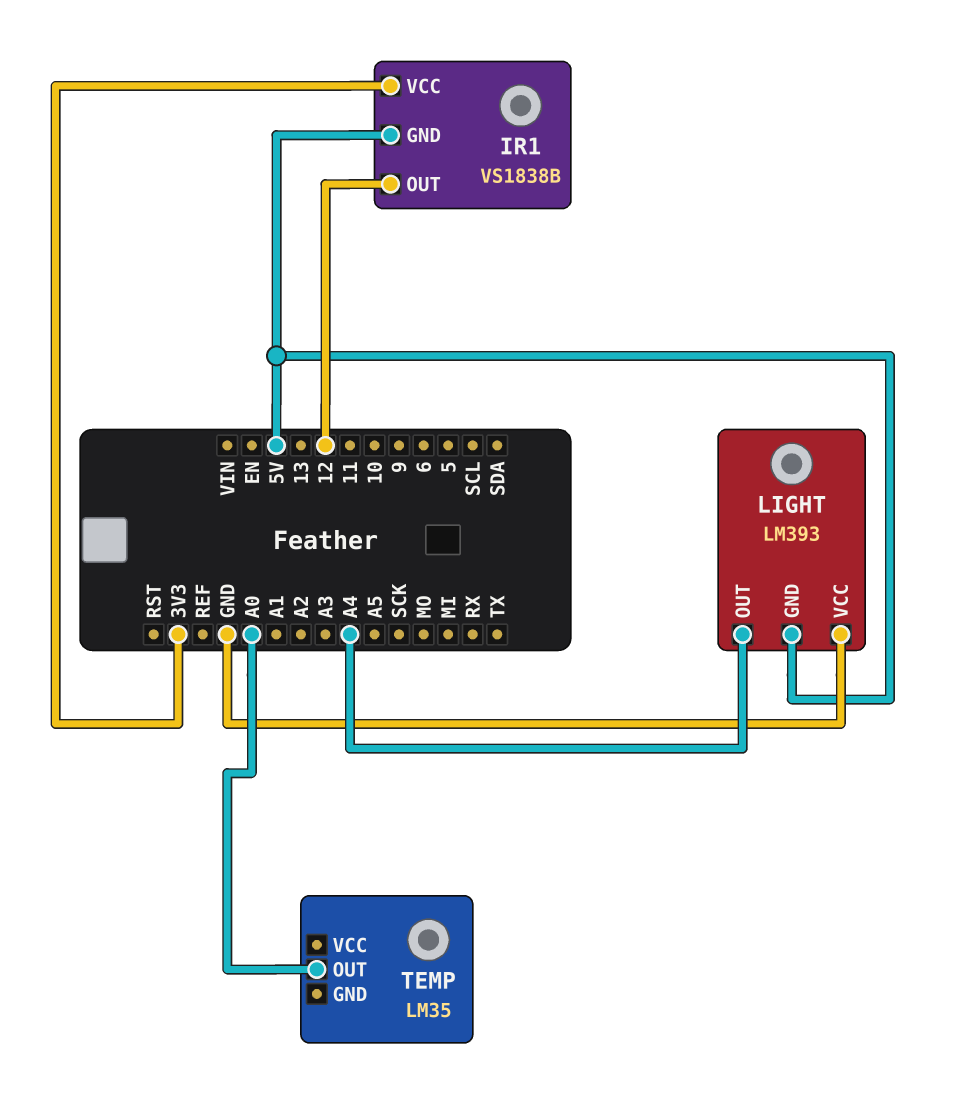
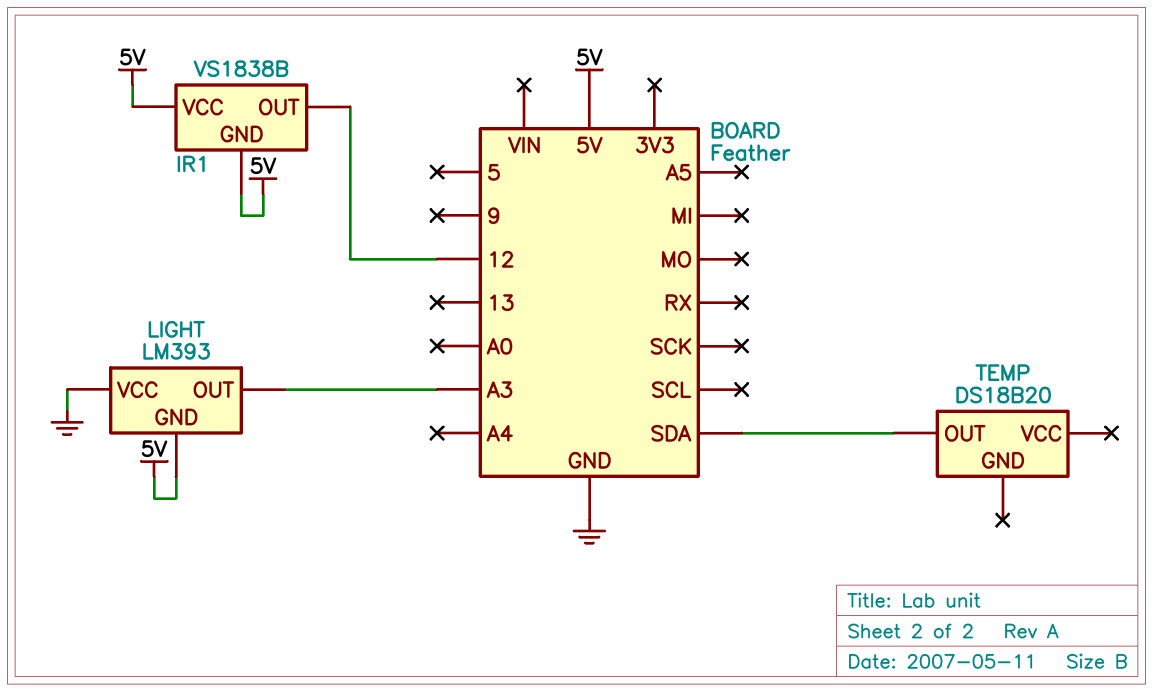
IR1 pin VCC: 3V3 -> 5V
LIGHT pin OUT: A4 -> A3
TEMP: LM35 -> DS18B20
TEMP pin OUT: A0 -> SDA

